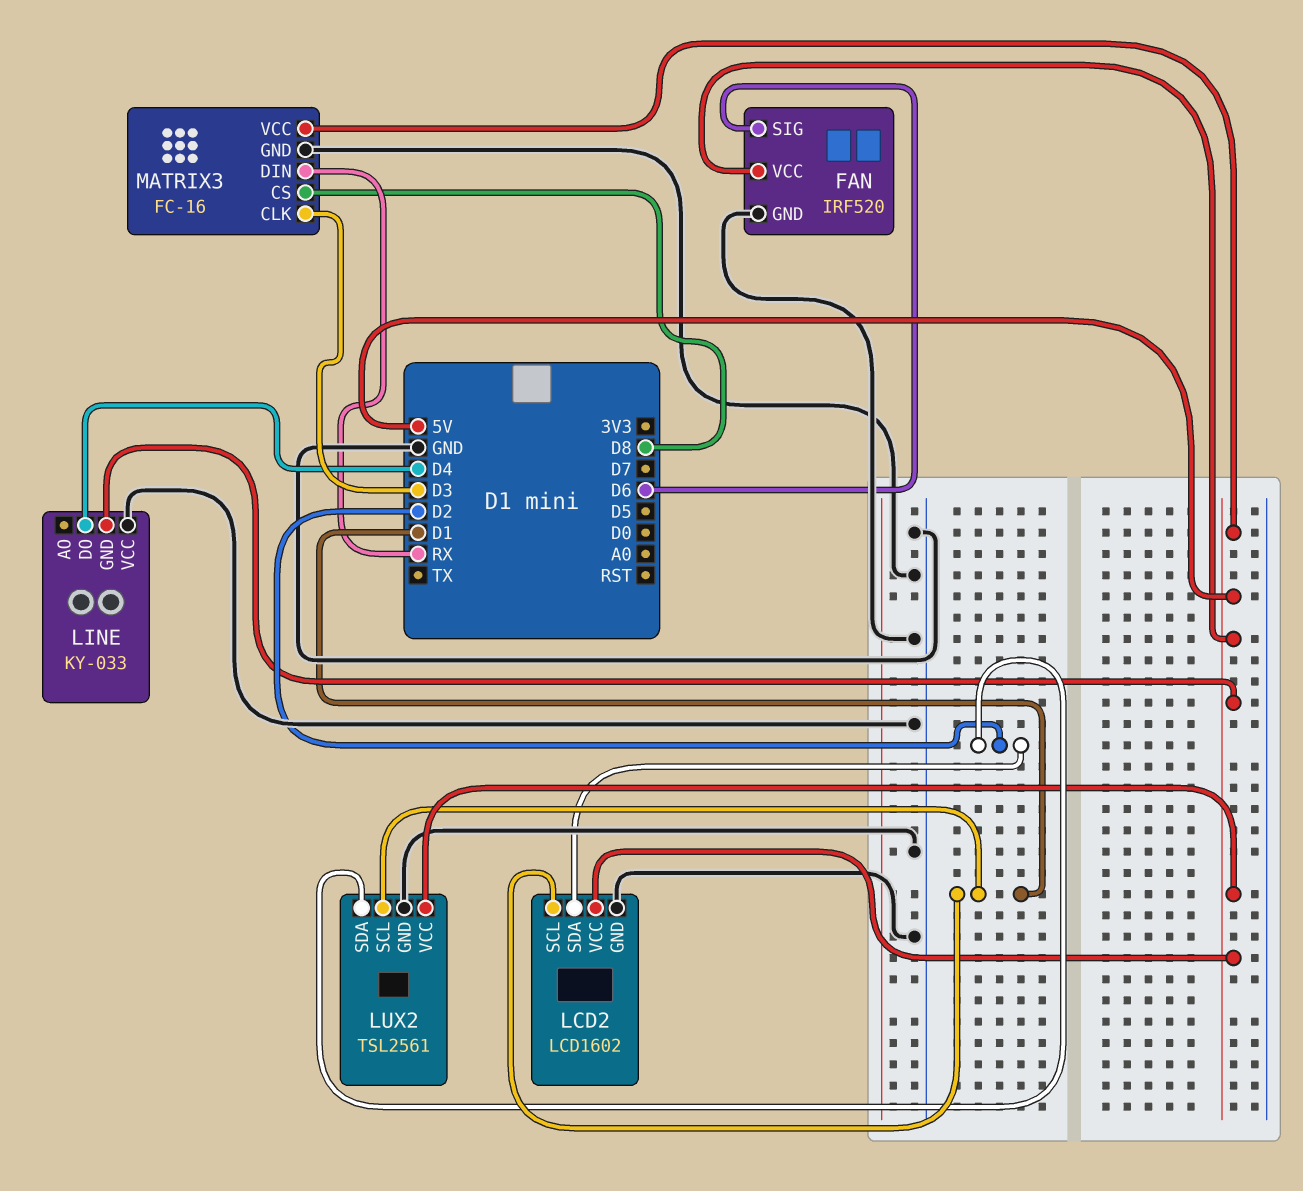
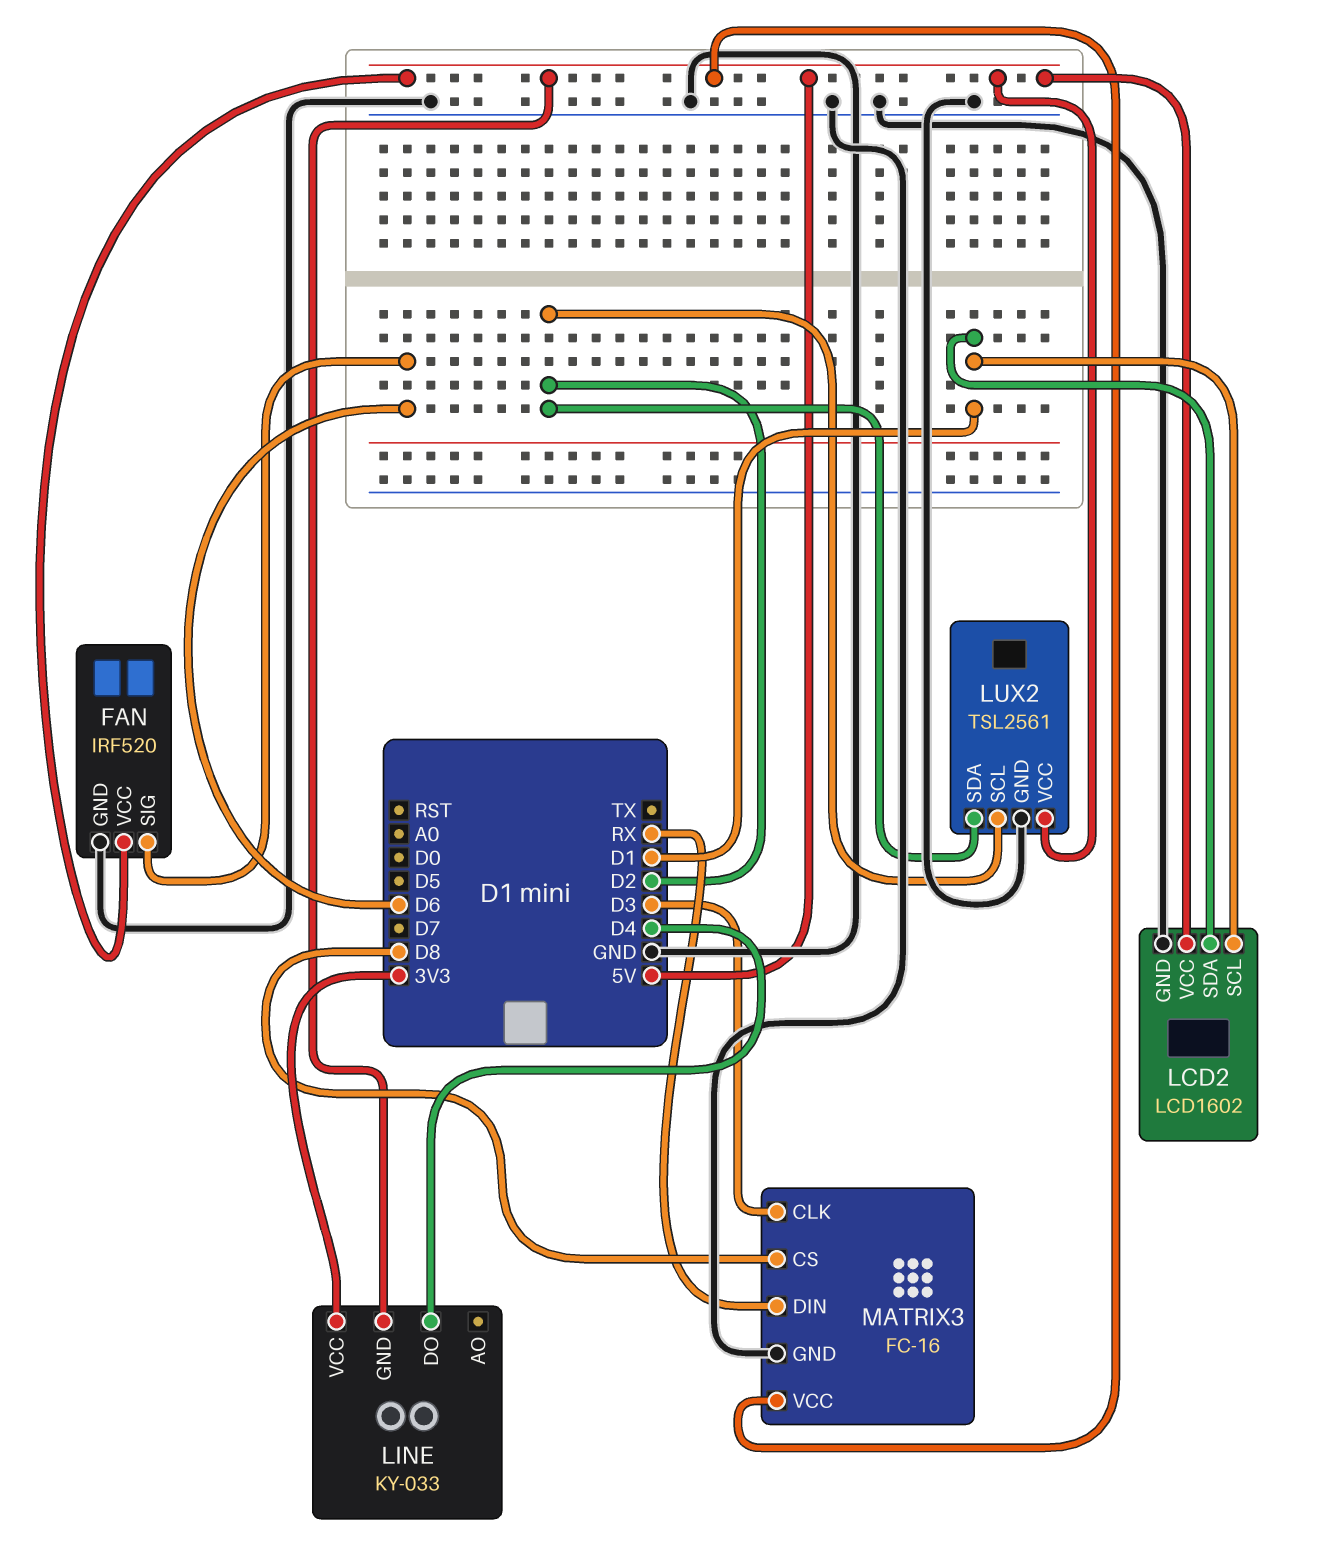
LCD2 pin SDA: D2 -> D1
LINE pin VCC: GND -> 3V3
LUX2 pin SCL: D1 -> D2

